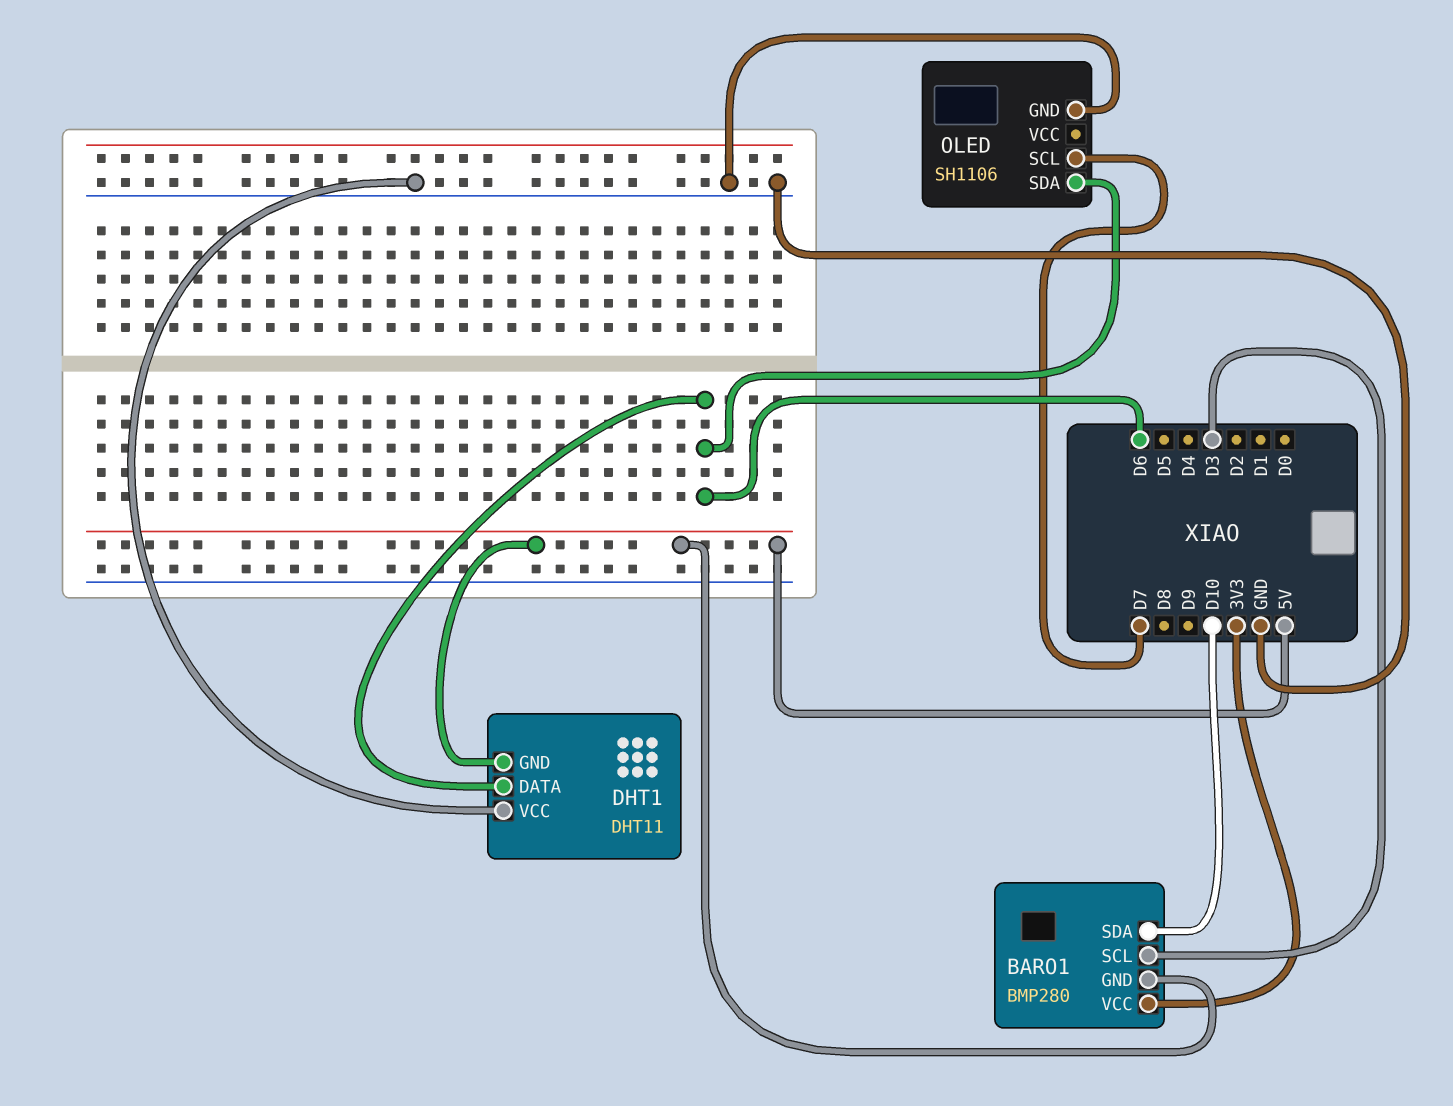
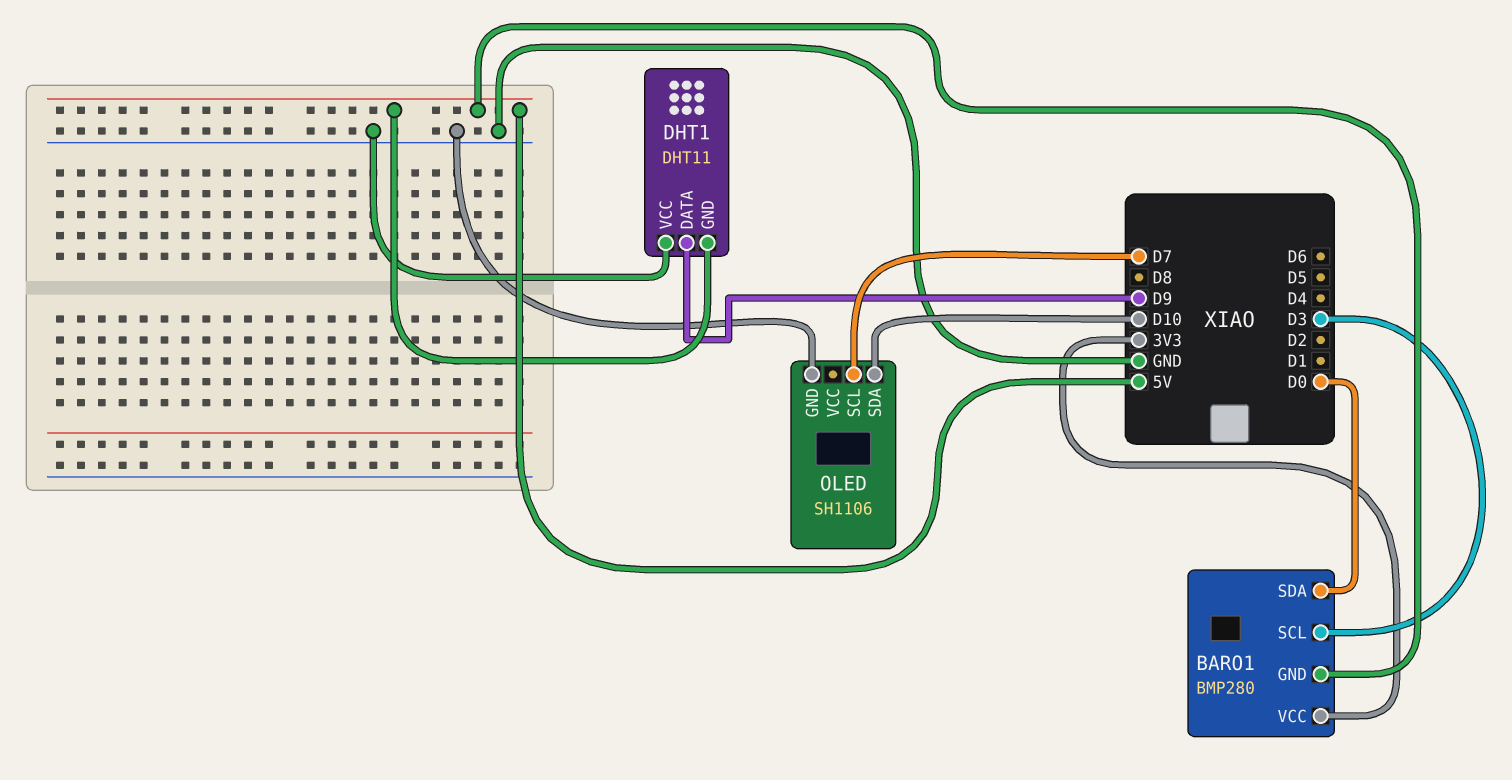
BARO1 pin SDA: D10 -> D0
DHT1 pin DATA: D6 -> D9
OLED pin SDA: D6 -> D10

